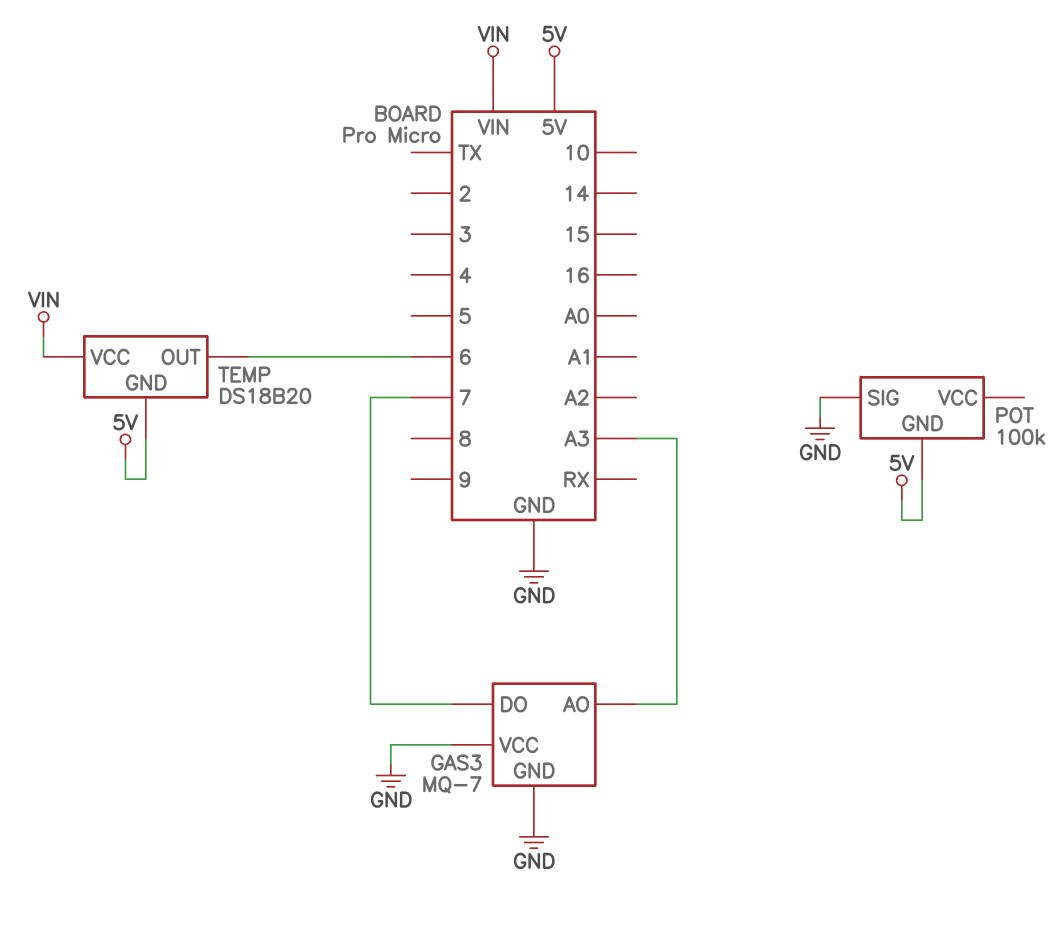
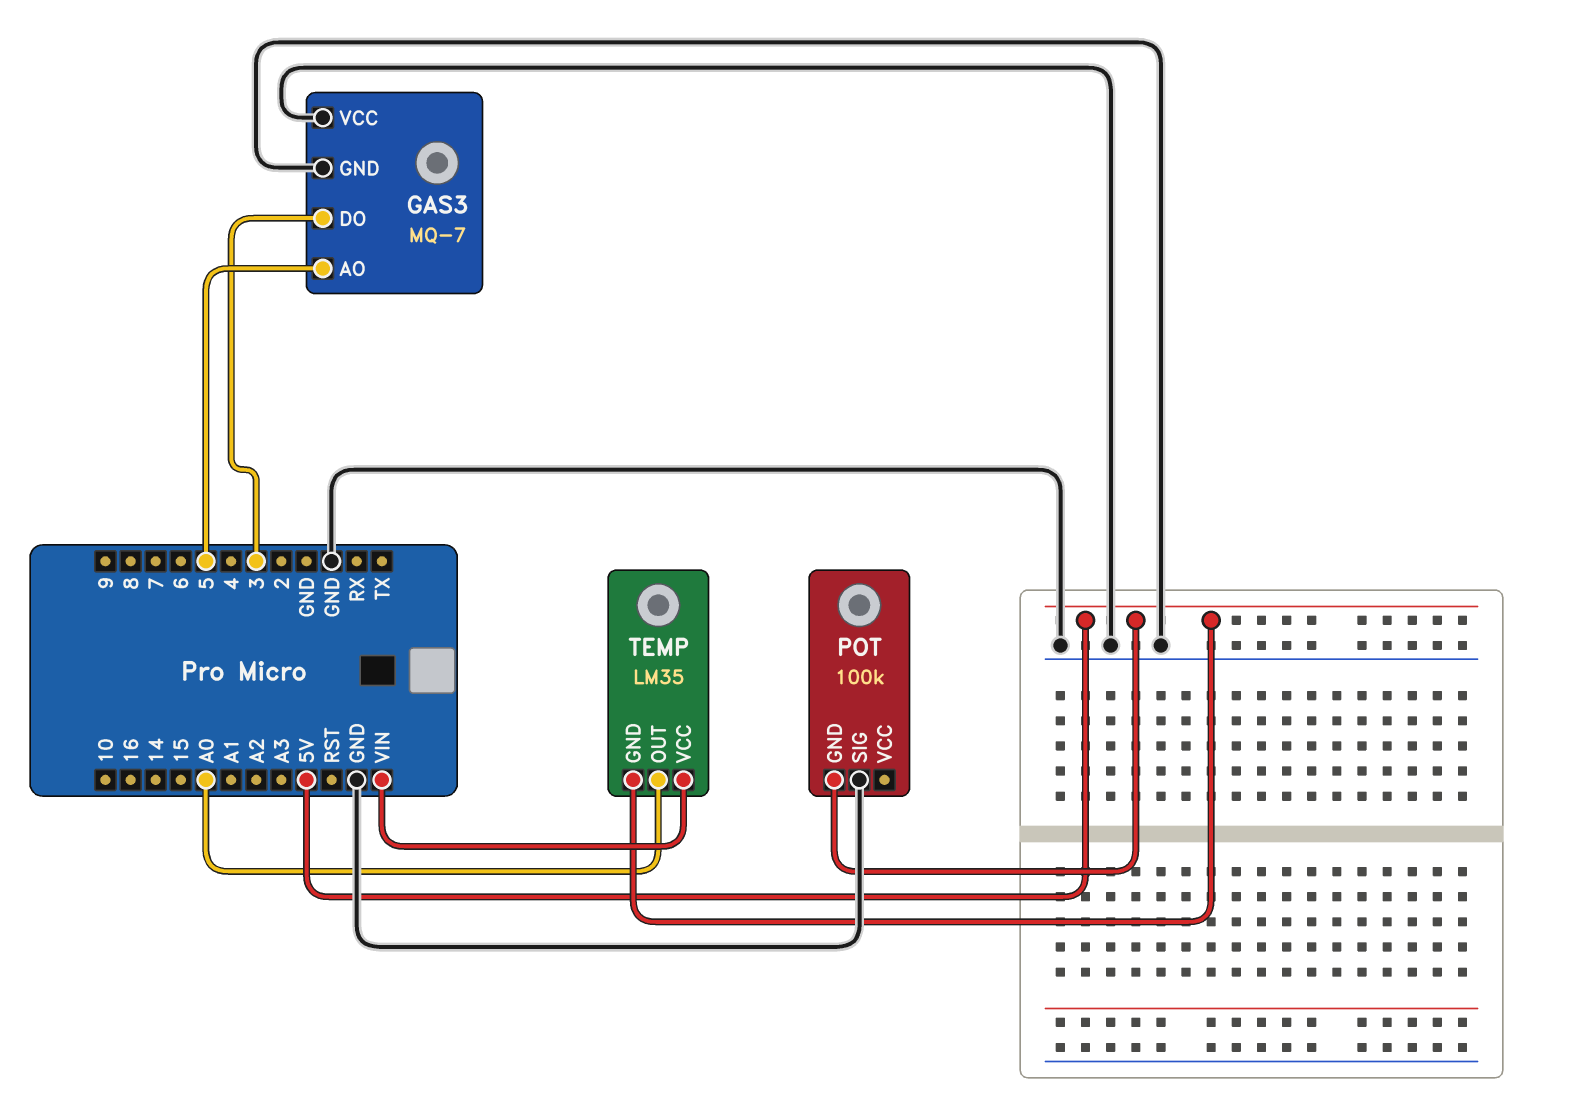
GAS3 pin AO: A3 -> 5
GAS3 pin DO: 7 -> 3
TEMP: DS18B20 -> LM35
TEMP pin OUT: 6 -> A0

